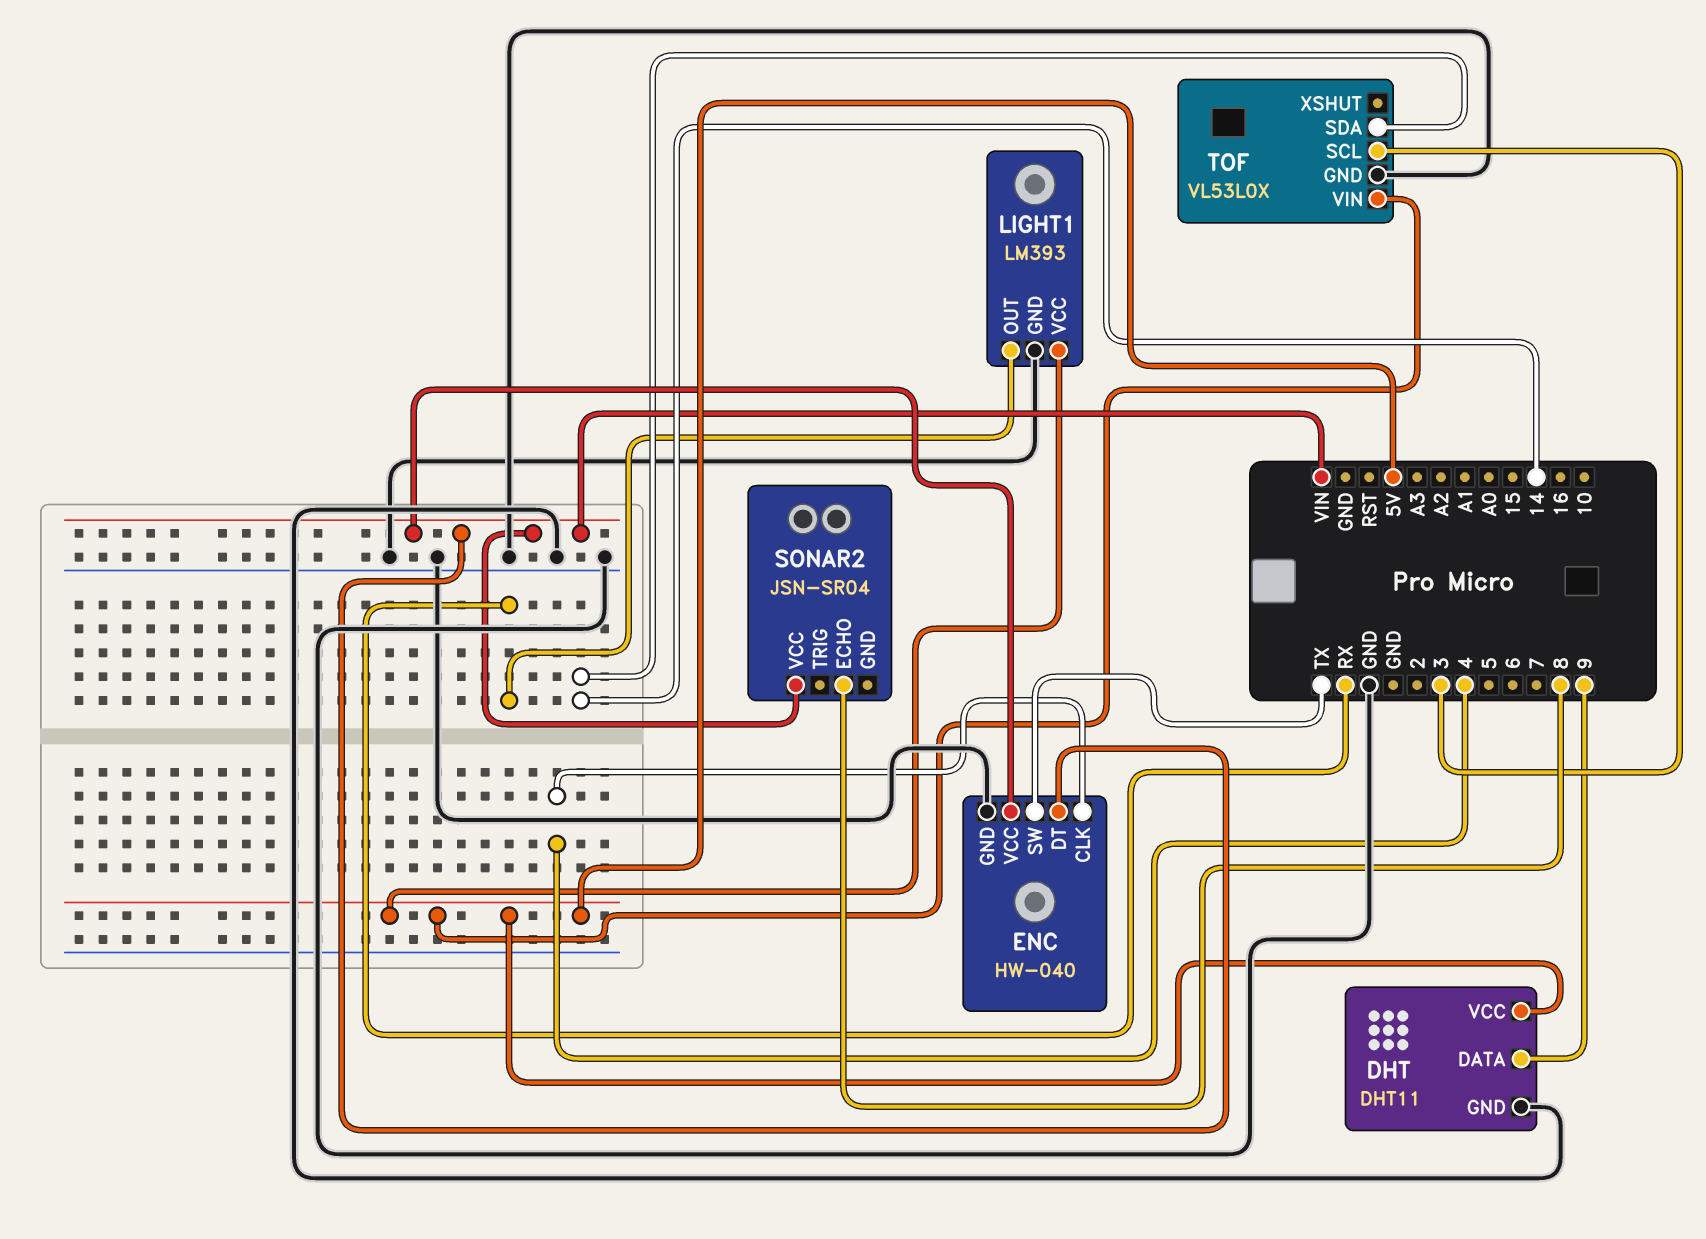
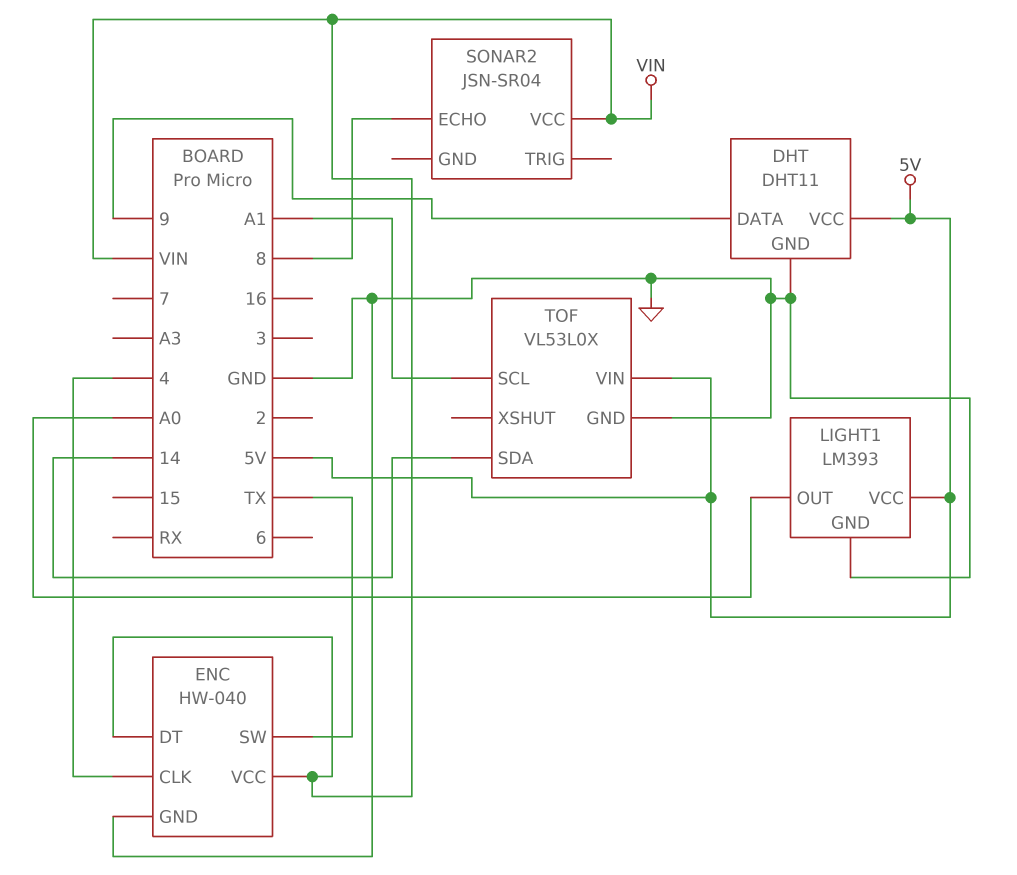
LIGHT1 pin OUT: RX -> A0
TOF pin SCL: 3 -> A1

